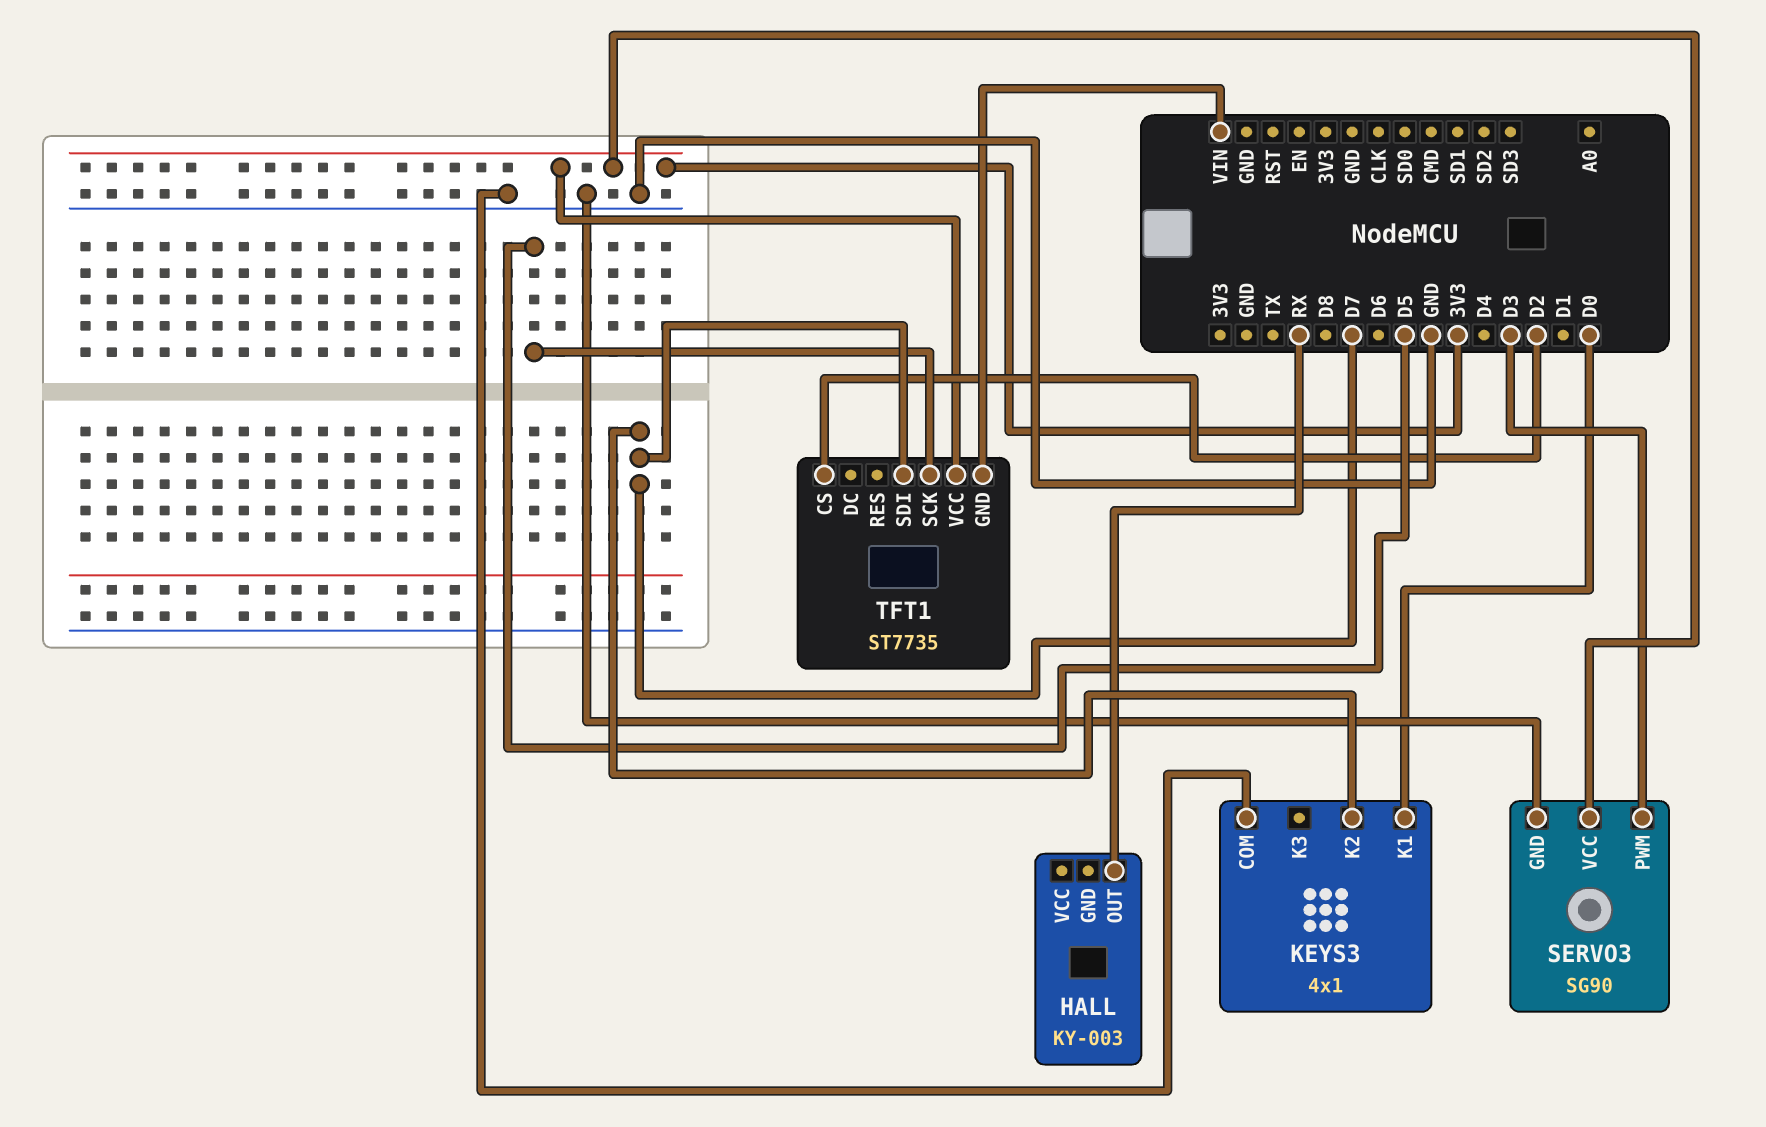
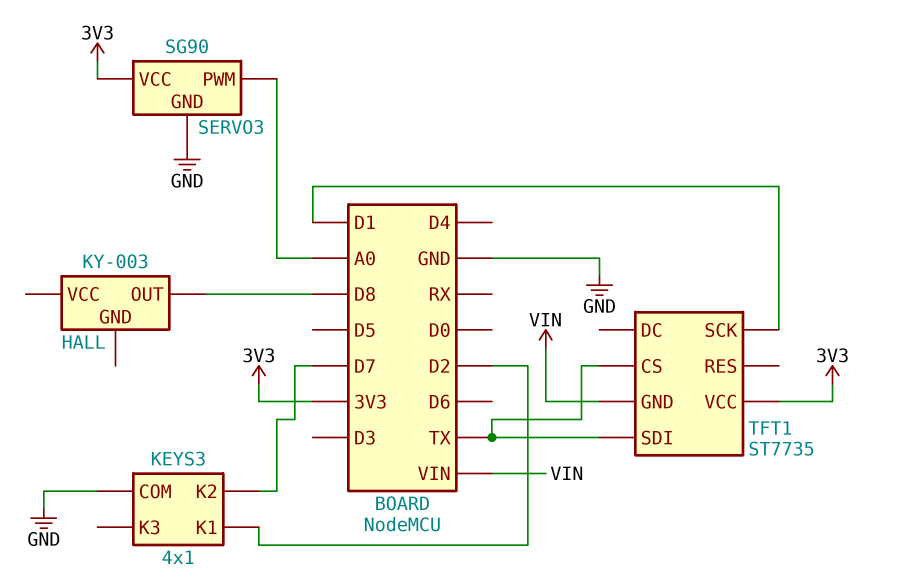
HALL pin OUT: RX -> D8
KEYS3 pin K1: D0 -> D2
SERVO3 pin PWM: D3 -> A0
TFT1 pin CS: D2 -> TX
TFT1 pin SCK: D5 -> D1
TFT1 pin SDI: D7 -> TX

